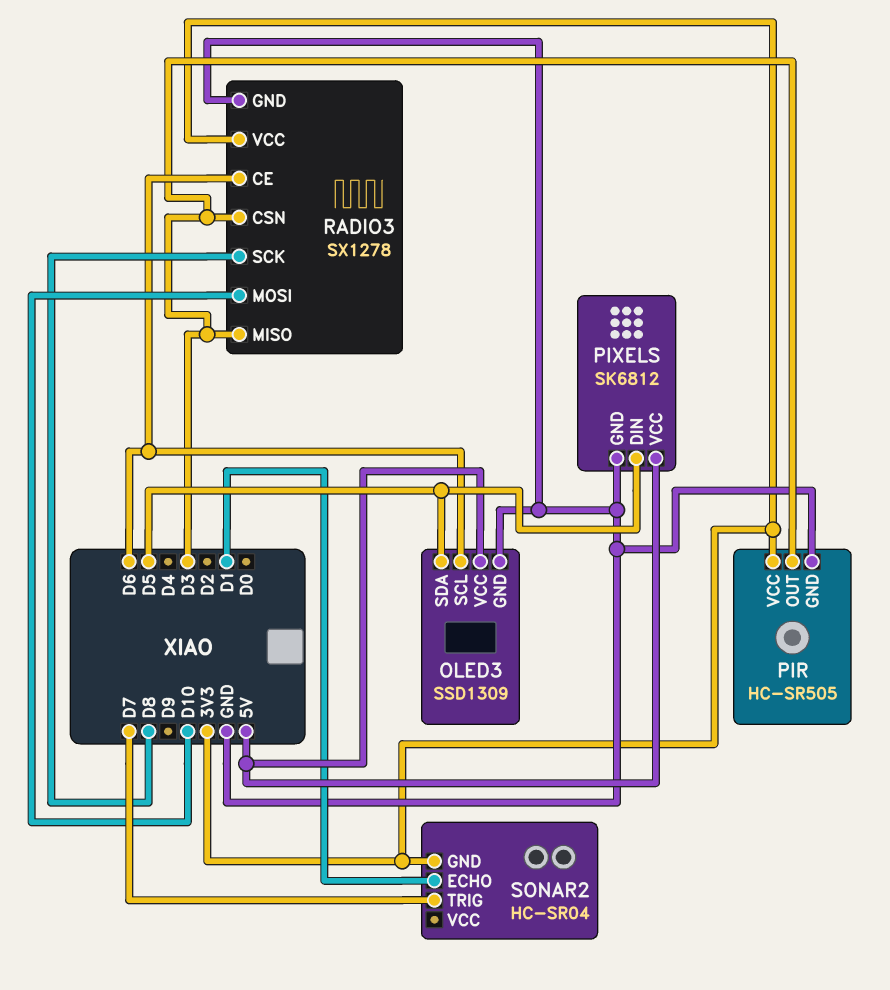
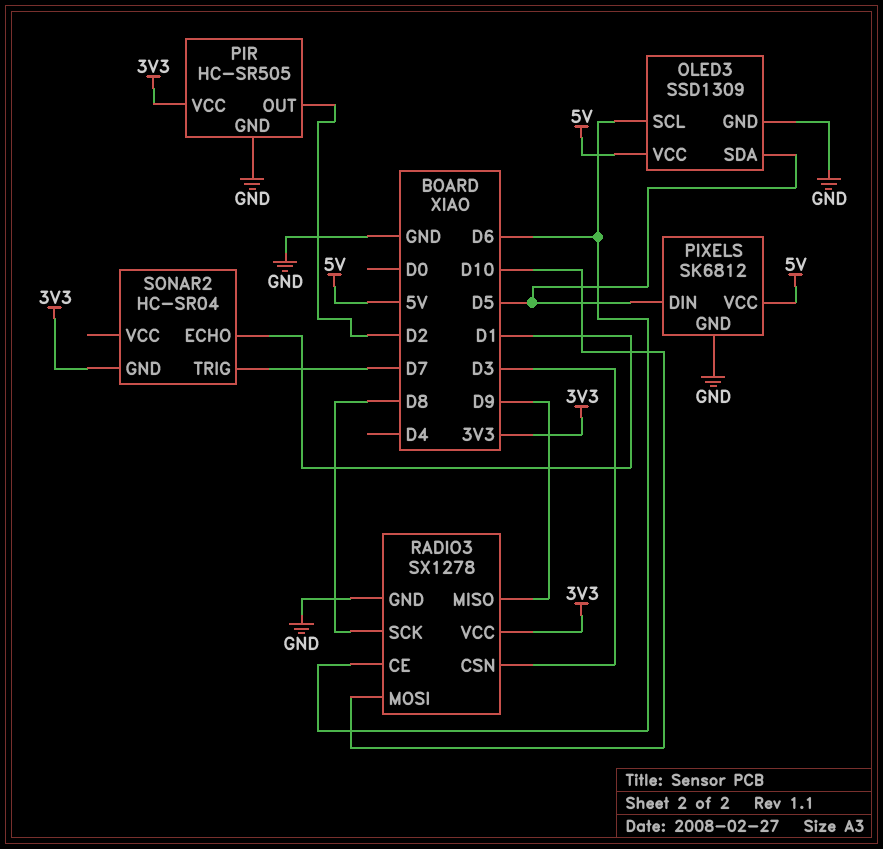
PIR pin OUT: D3 -> D2
RADIO3 pin MISO: D3 -> D9

